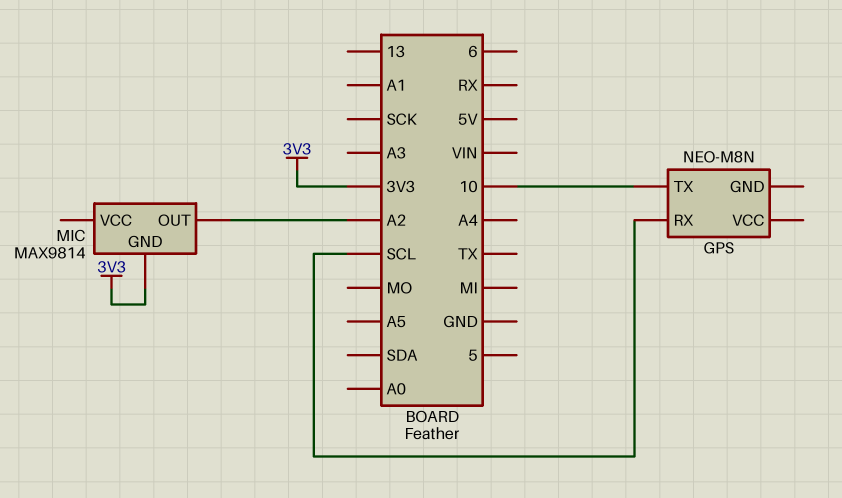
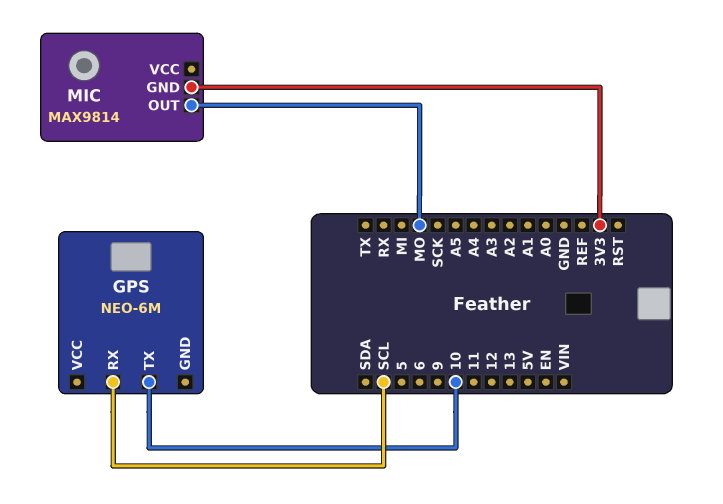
GPS: NEO-M8N -> NEO-6M
MIC pin OUT: A2 -> MO

